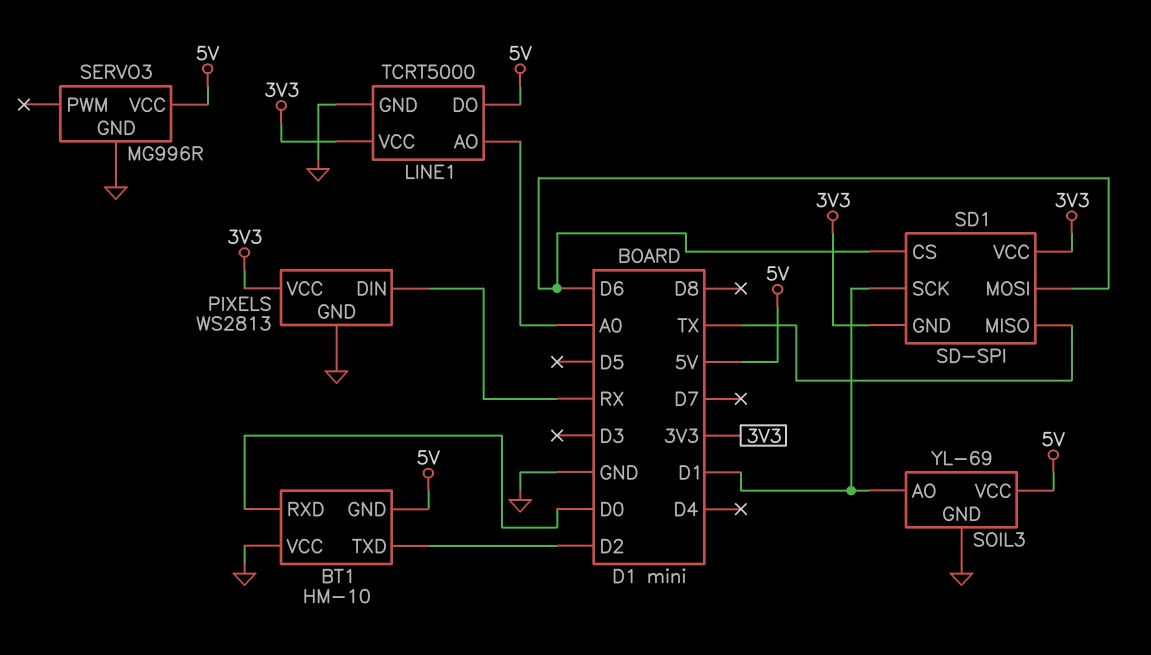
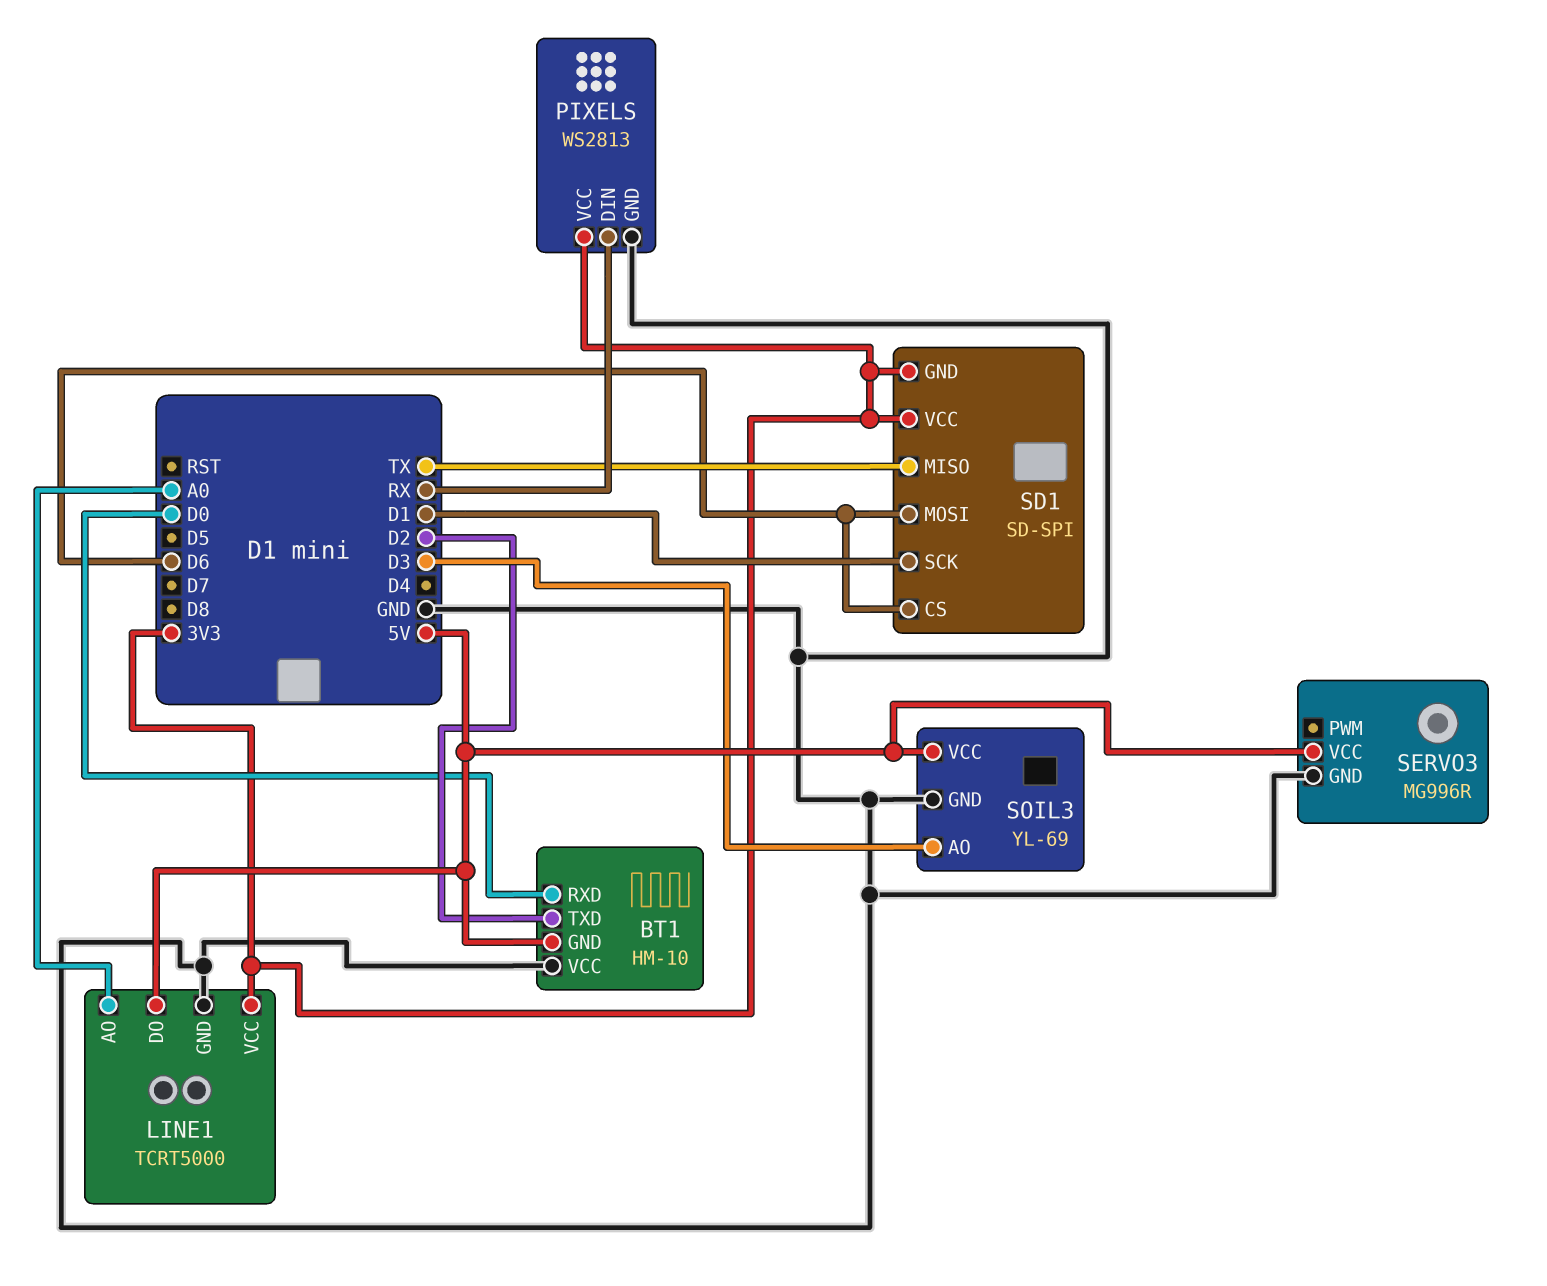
SOIL3 pin AO: D1 -> D3

